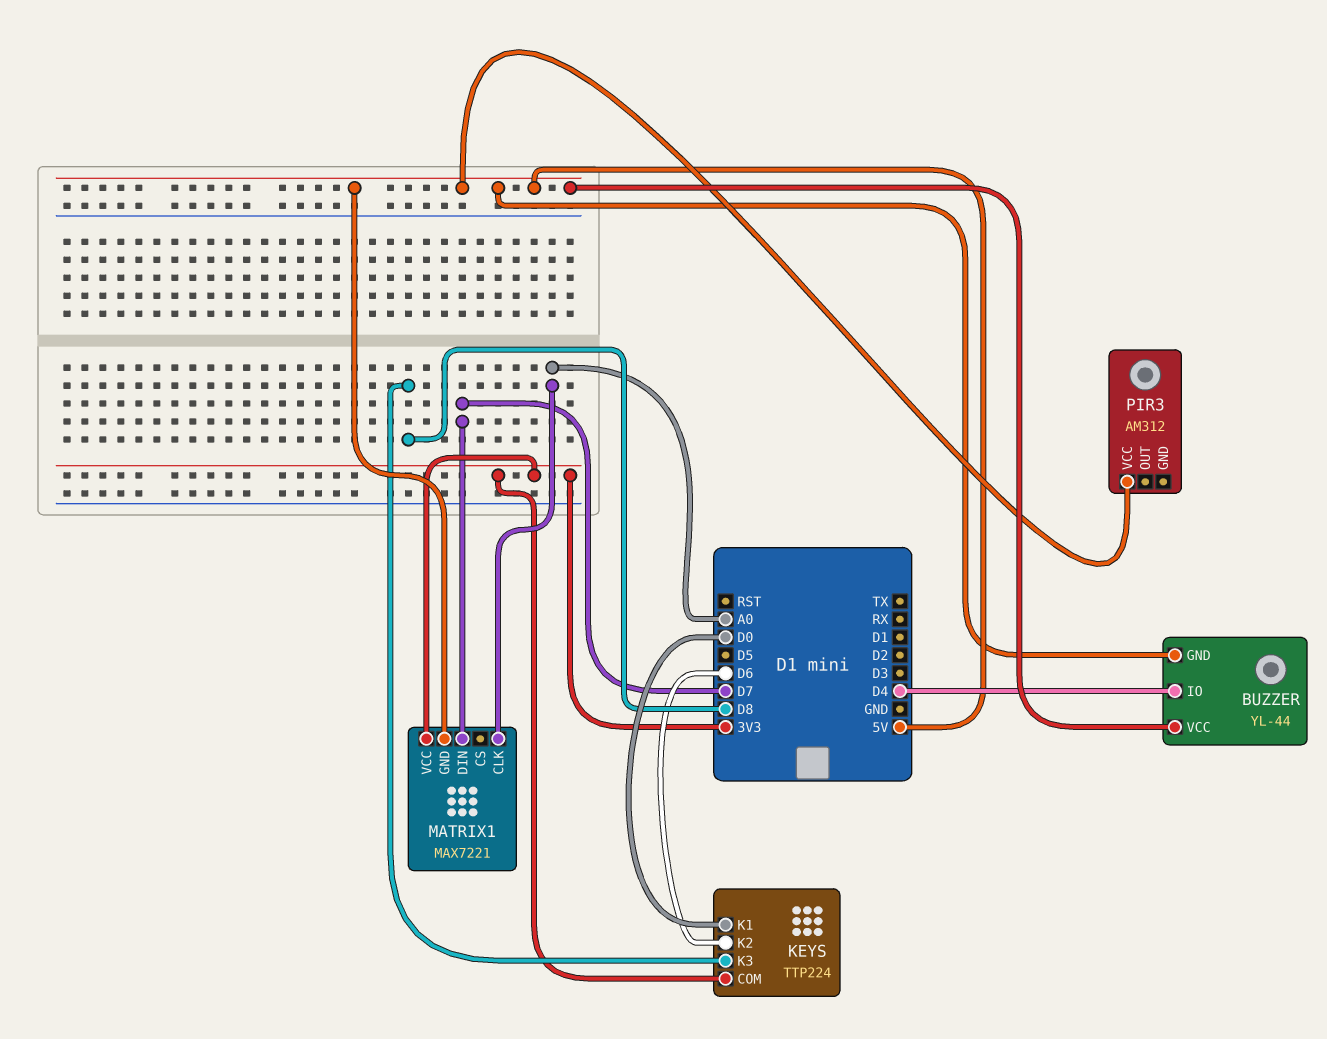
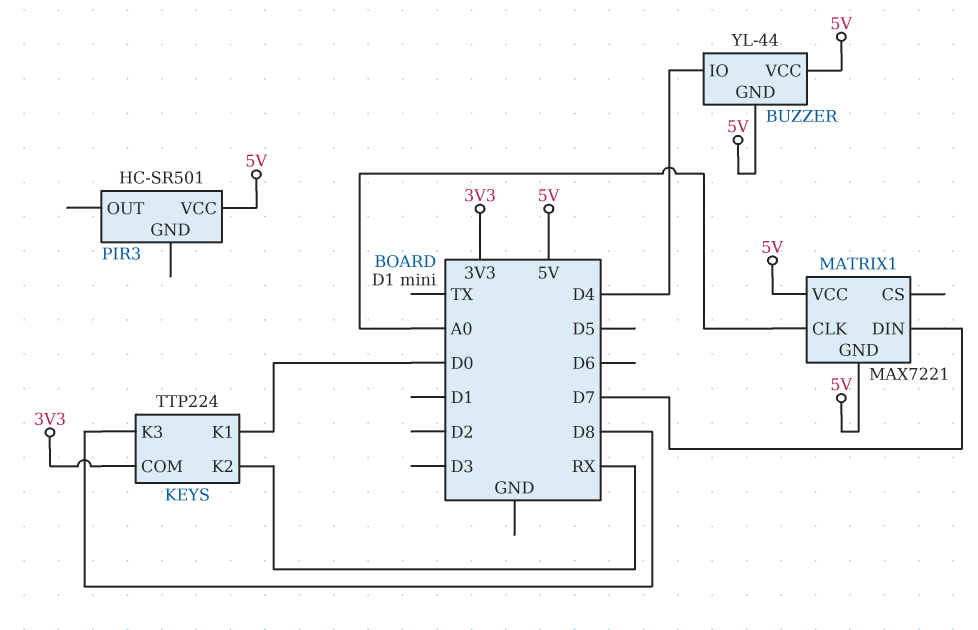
KEYS pin K2: D6 -> RX
MATRIX1 pin VCC: 3V3 -> 5V
PIR3: AM312 -> HC-SR501

